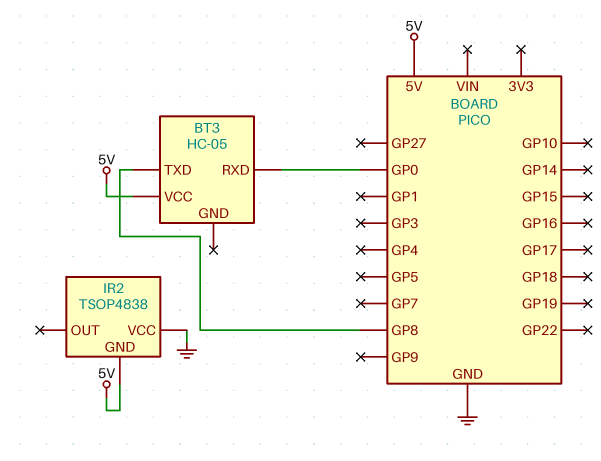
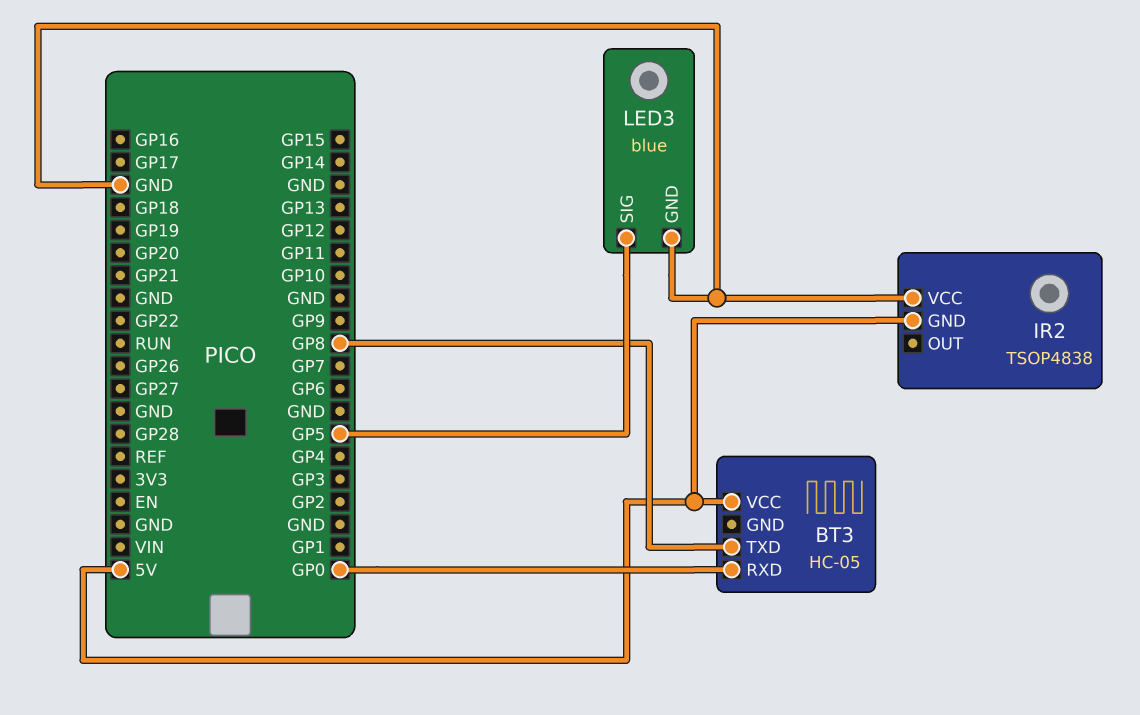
LED3: none -> blue
LED3 pin GND: none -> GND
LED3 pin SIG: none -> GP5

